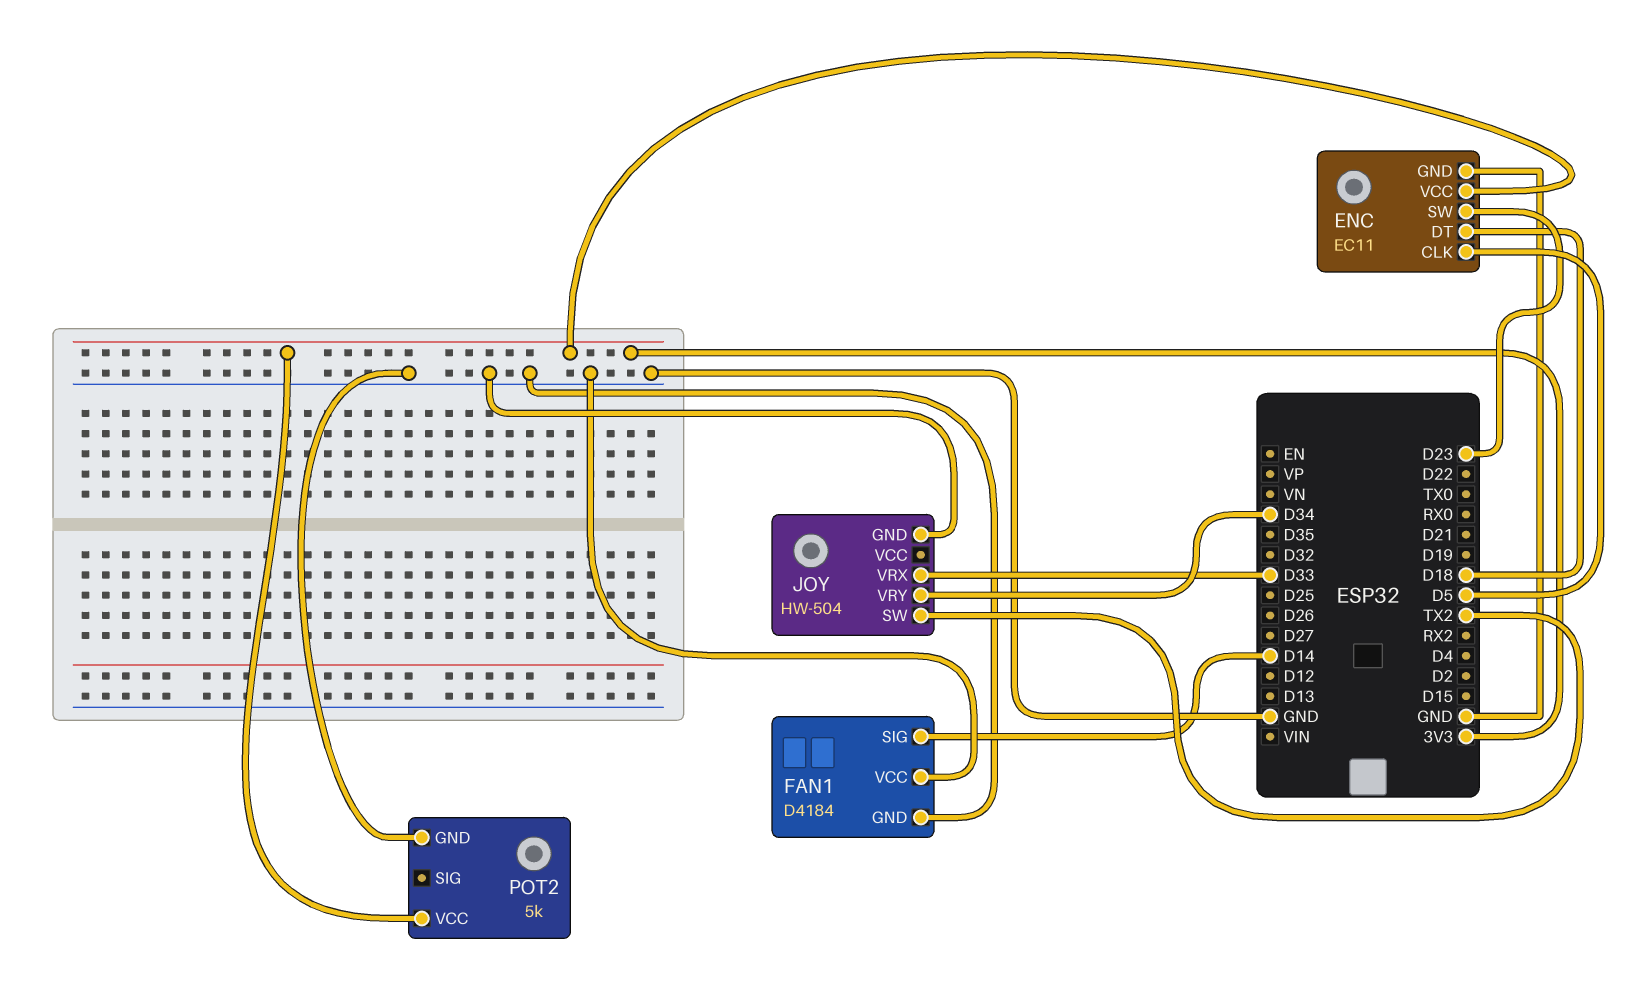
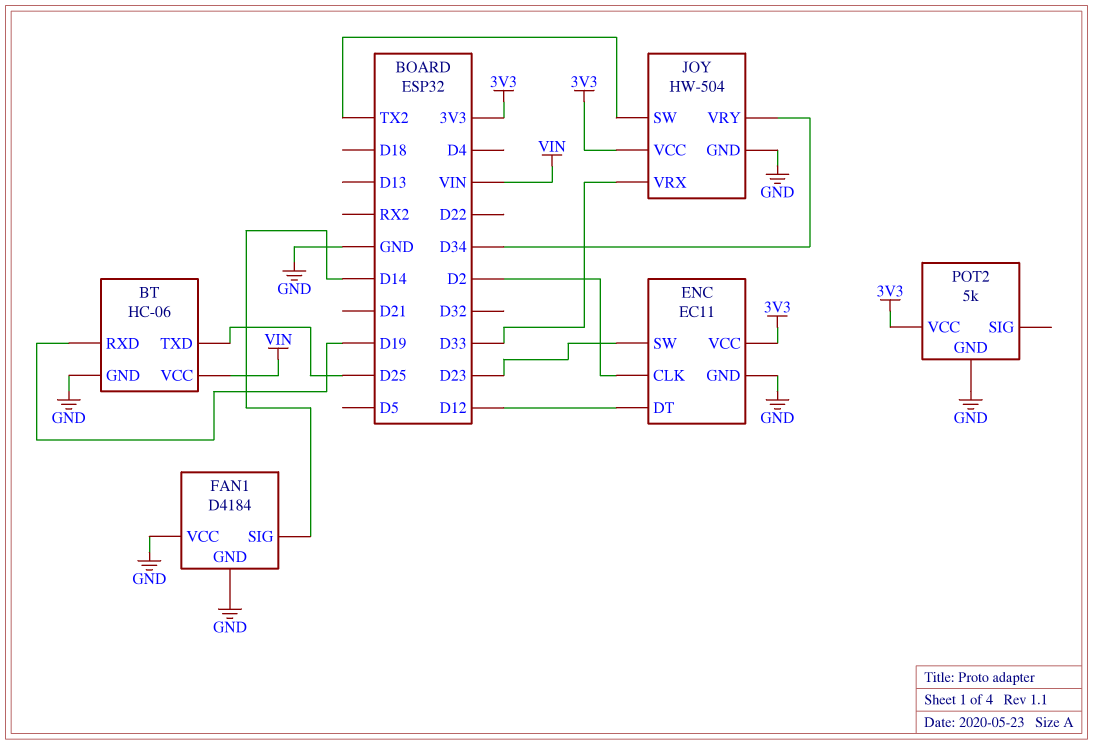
BT: none -> HC-06
BT pin GND: none -> GND
BT pin RXD: none -> D19
BT pin TXD: none -> D25
BT pin VCC: none -> VIN
ENC pin CLK: D5 -> D2
ENC pin DT: D18 -> D12
JOY pin VCC: none -> 3V3

